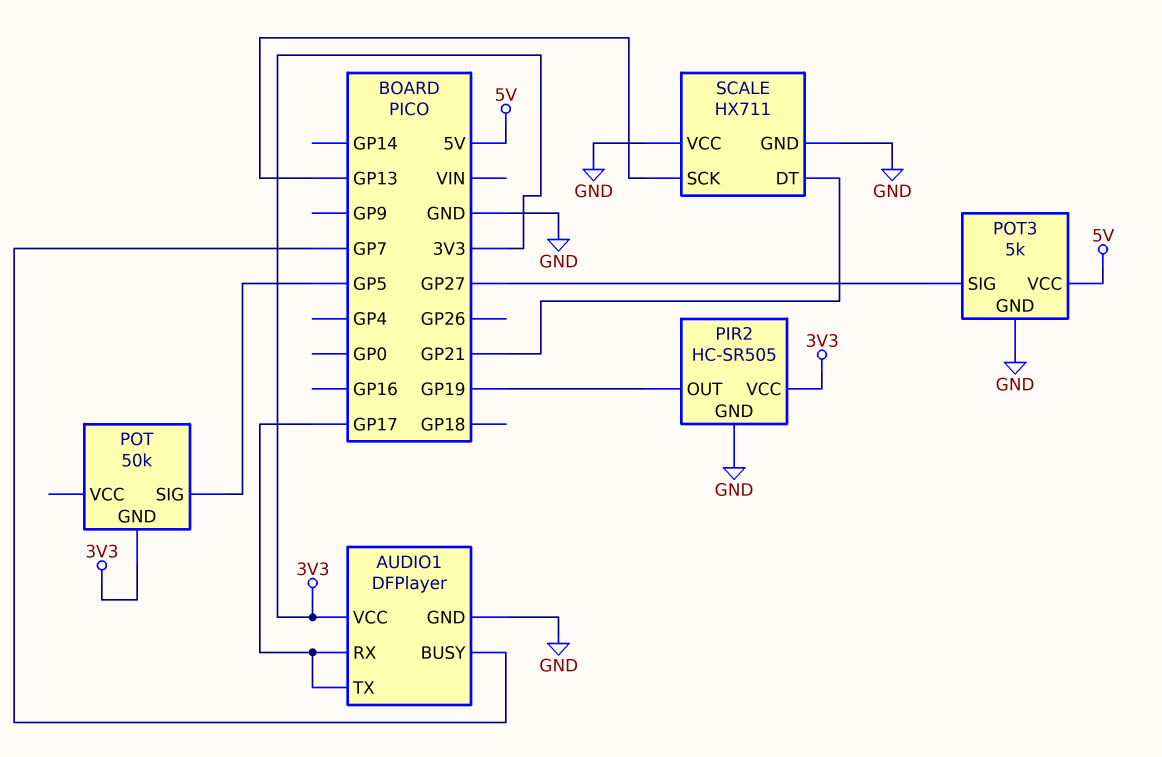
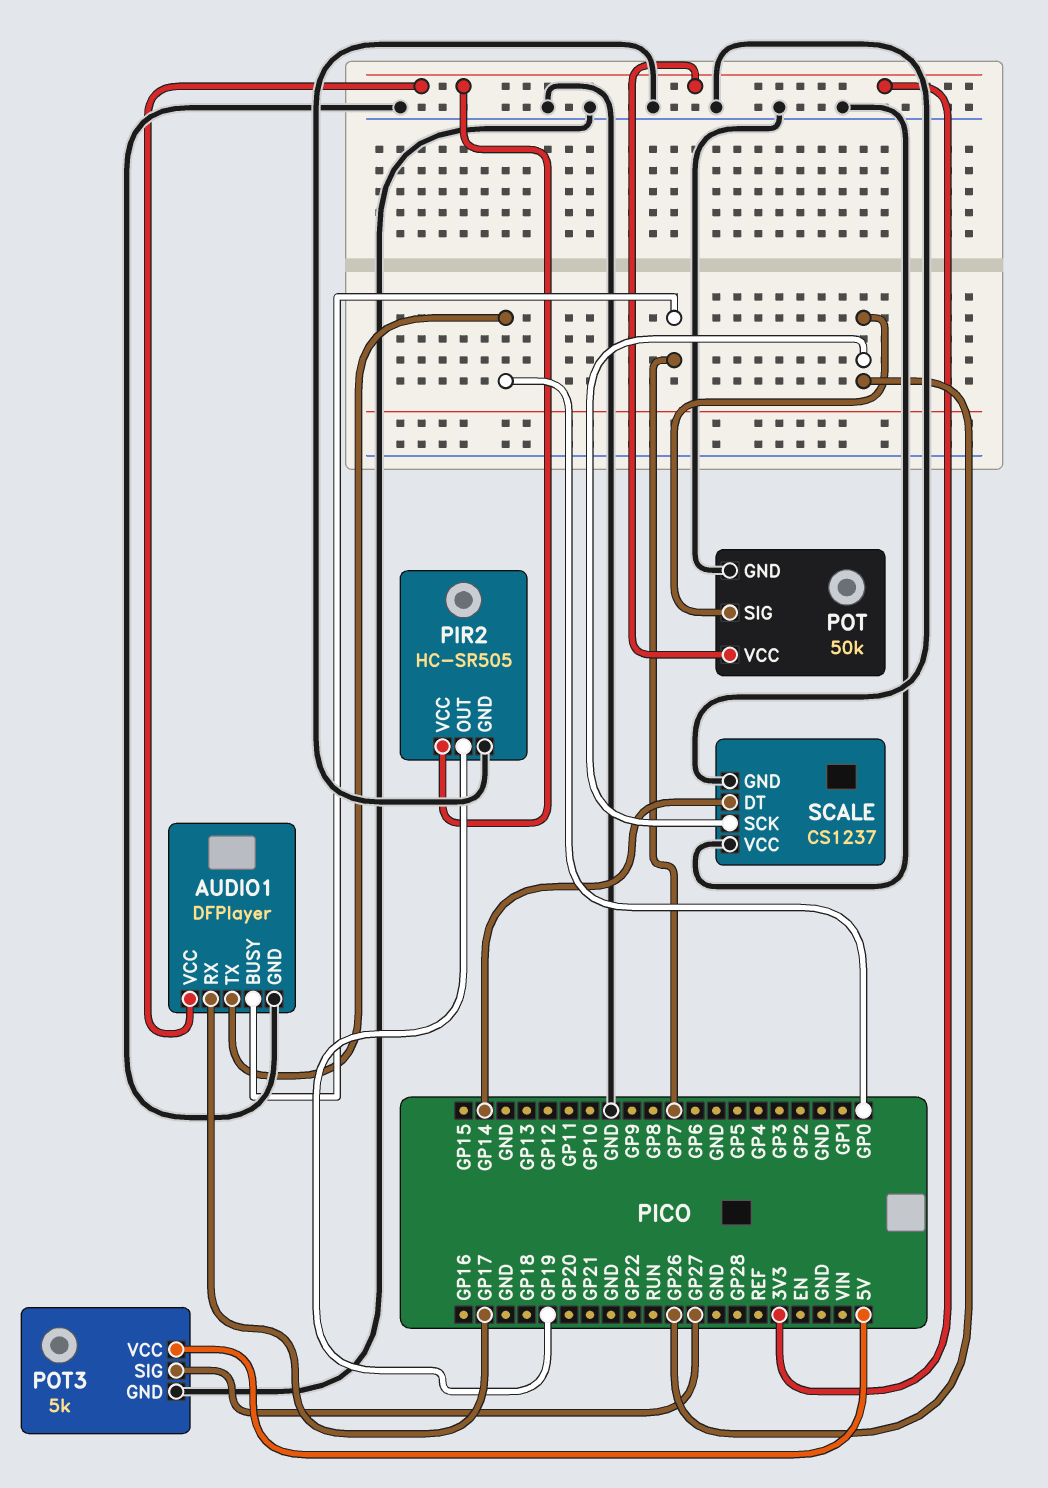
AUDIO1 pin TX: GP17 -> GP0
POT pin GND: 3V3 -> GND
POT pin SIG: GP5 -> GP26
POT pin VCC: none -> 3V3
SCALE: HX711 -> CS1237
SCALE pin DT: GP21 -> GP14
SCALE pin SCK: GP13 -> GP26

